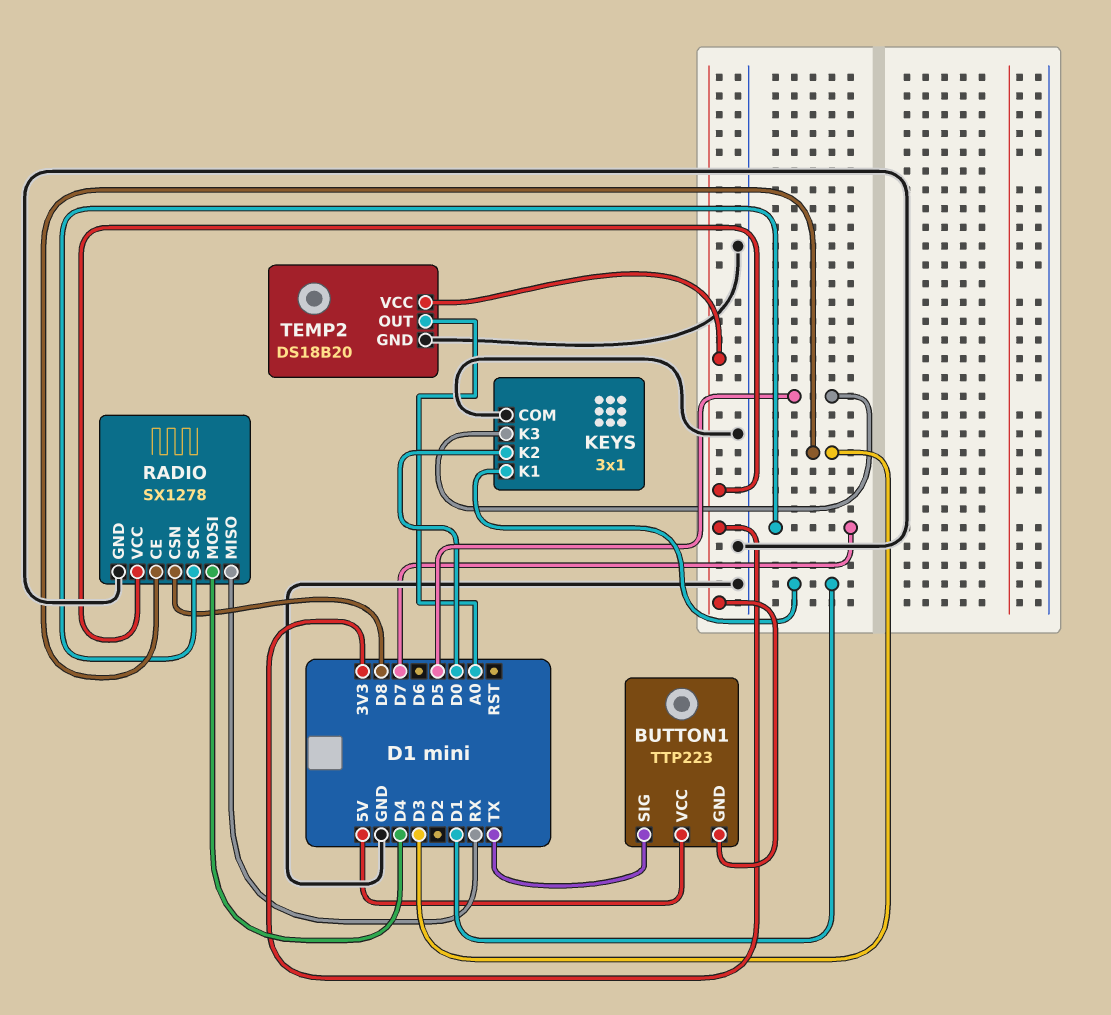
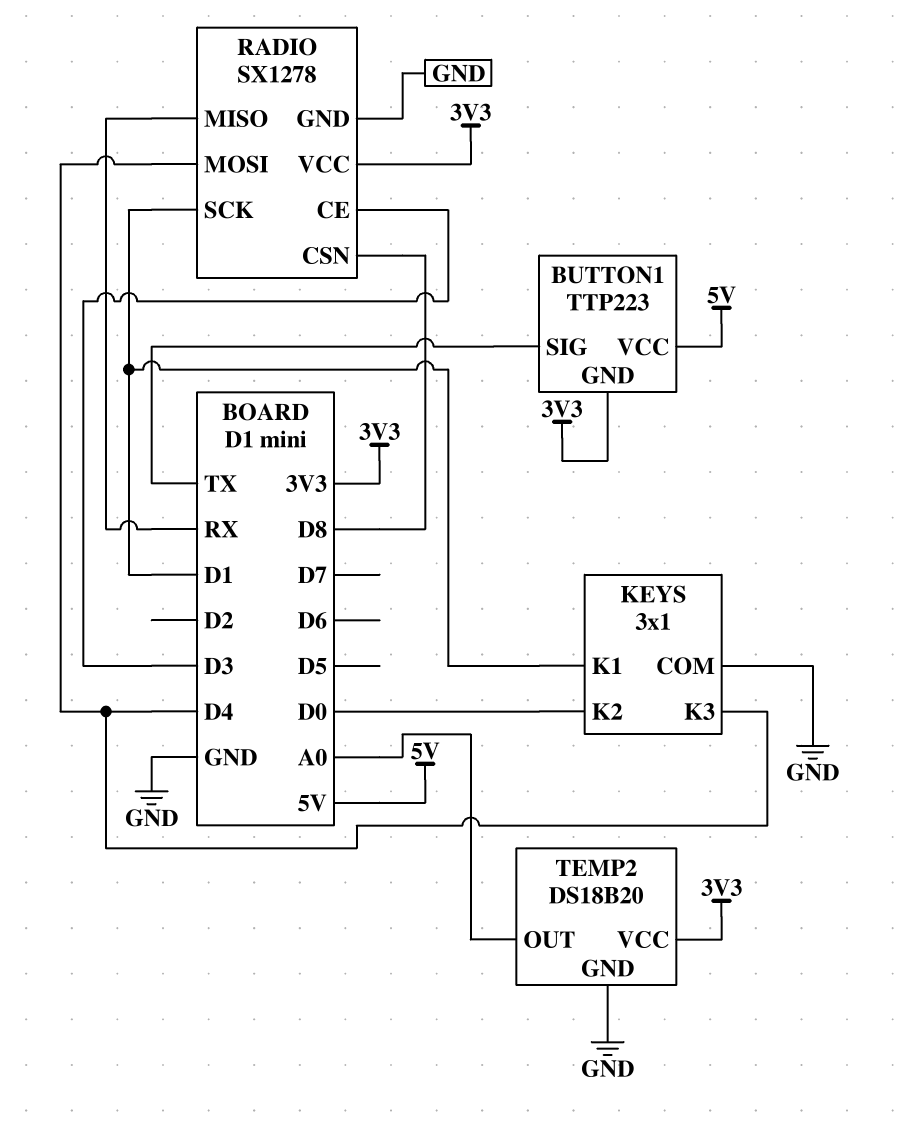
KEYS pin K3: D5 -> D4
RADIO pin SCK: D7 -> D1

